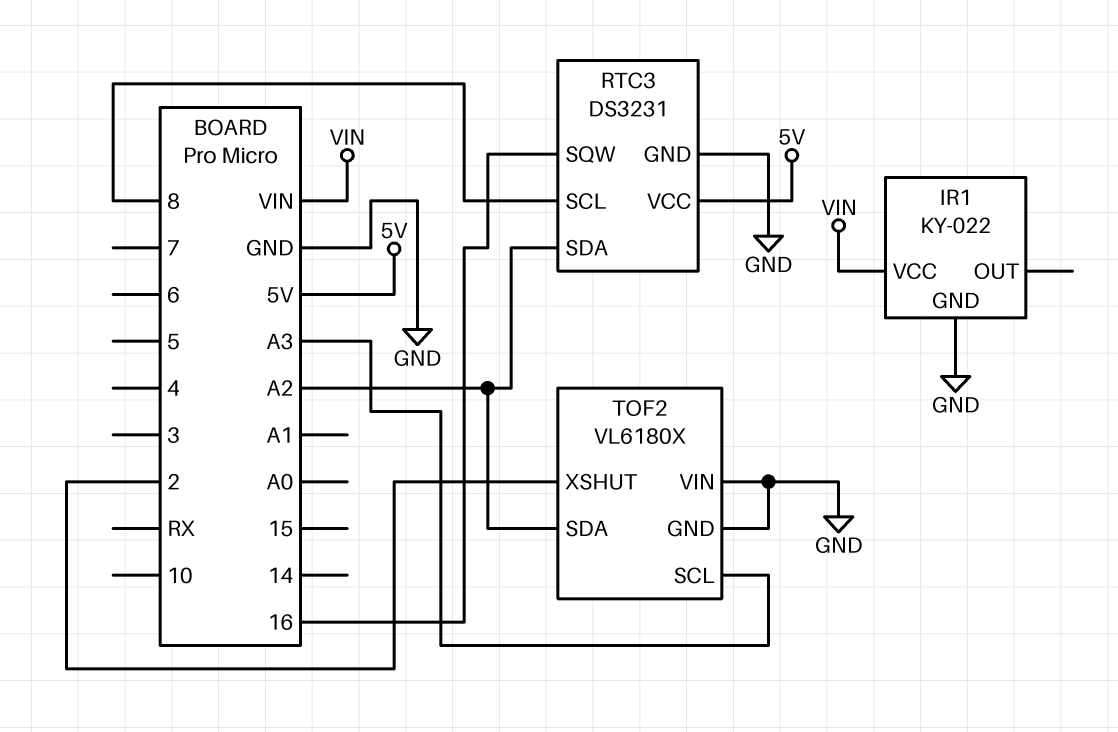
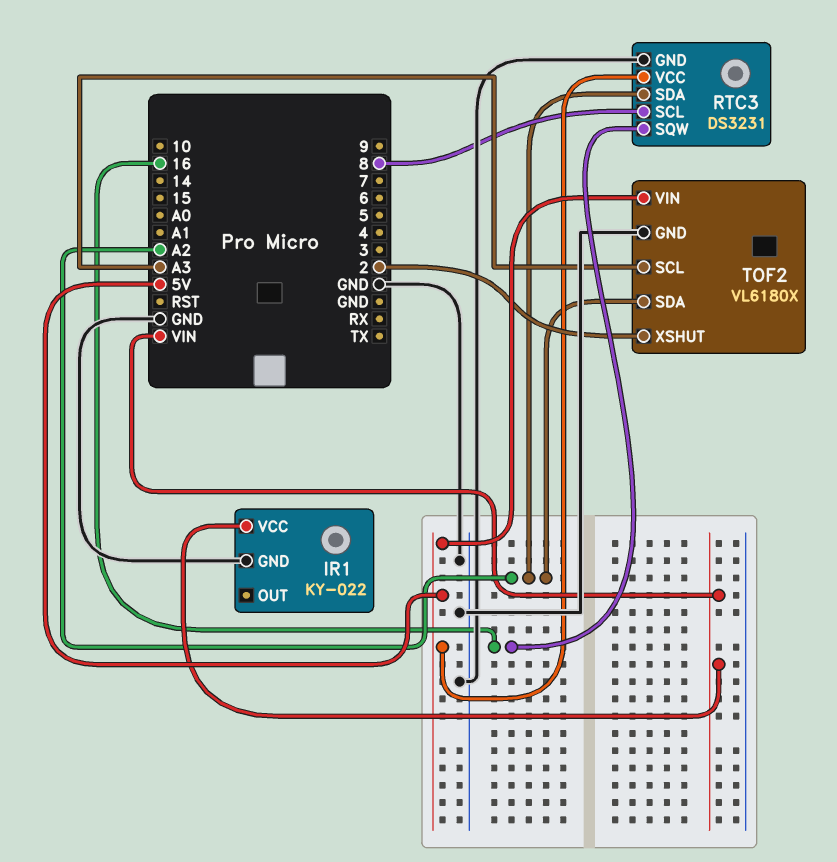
TOF2 pin VIN: GND -> 5V

